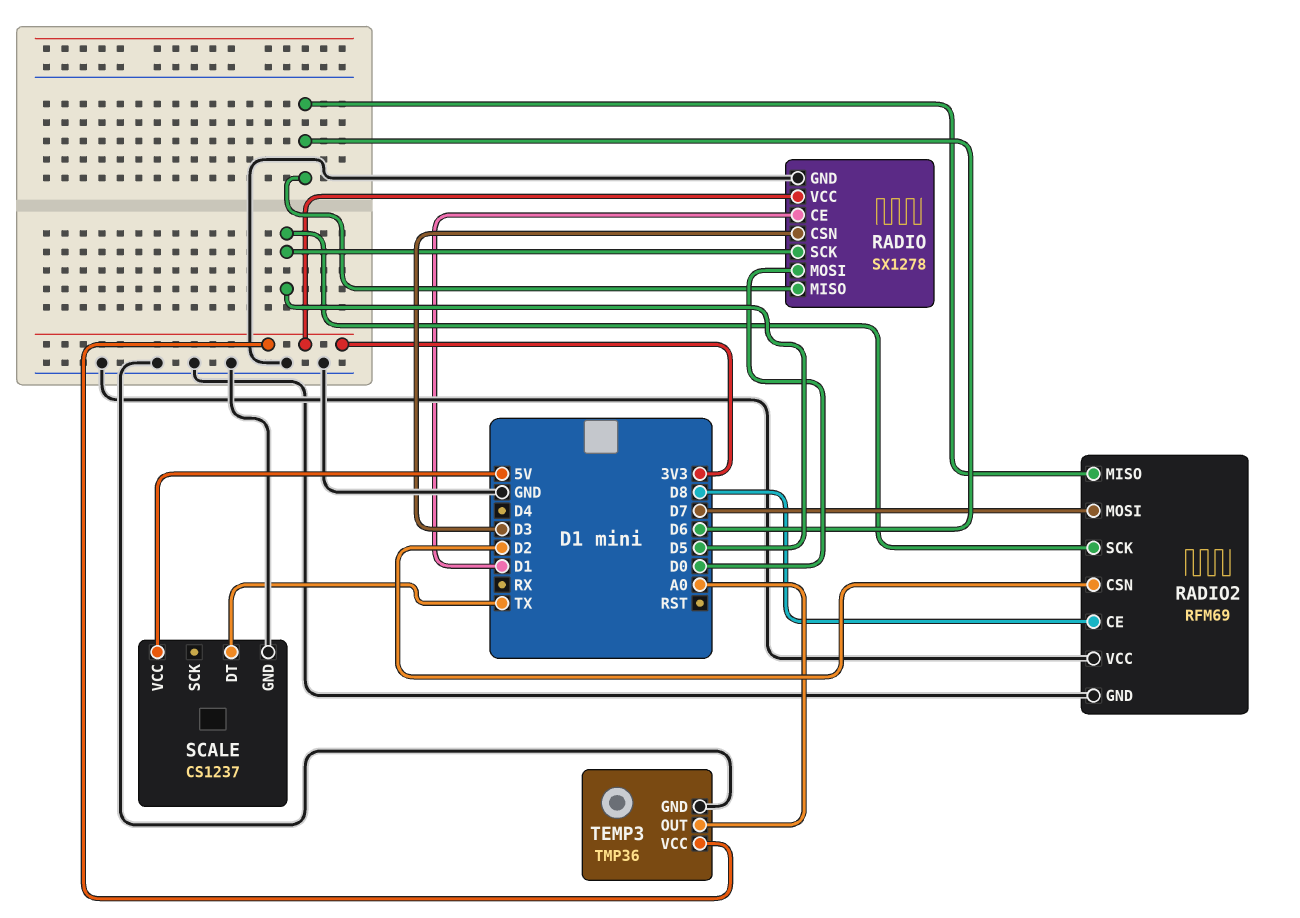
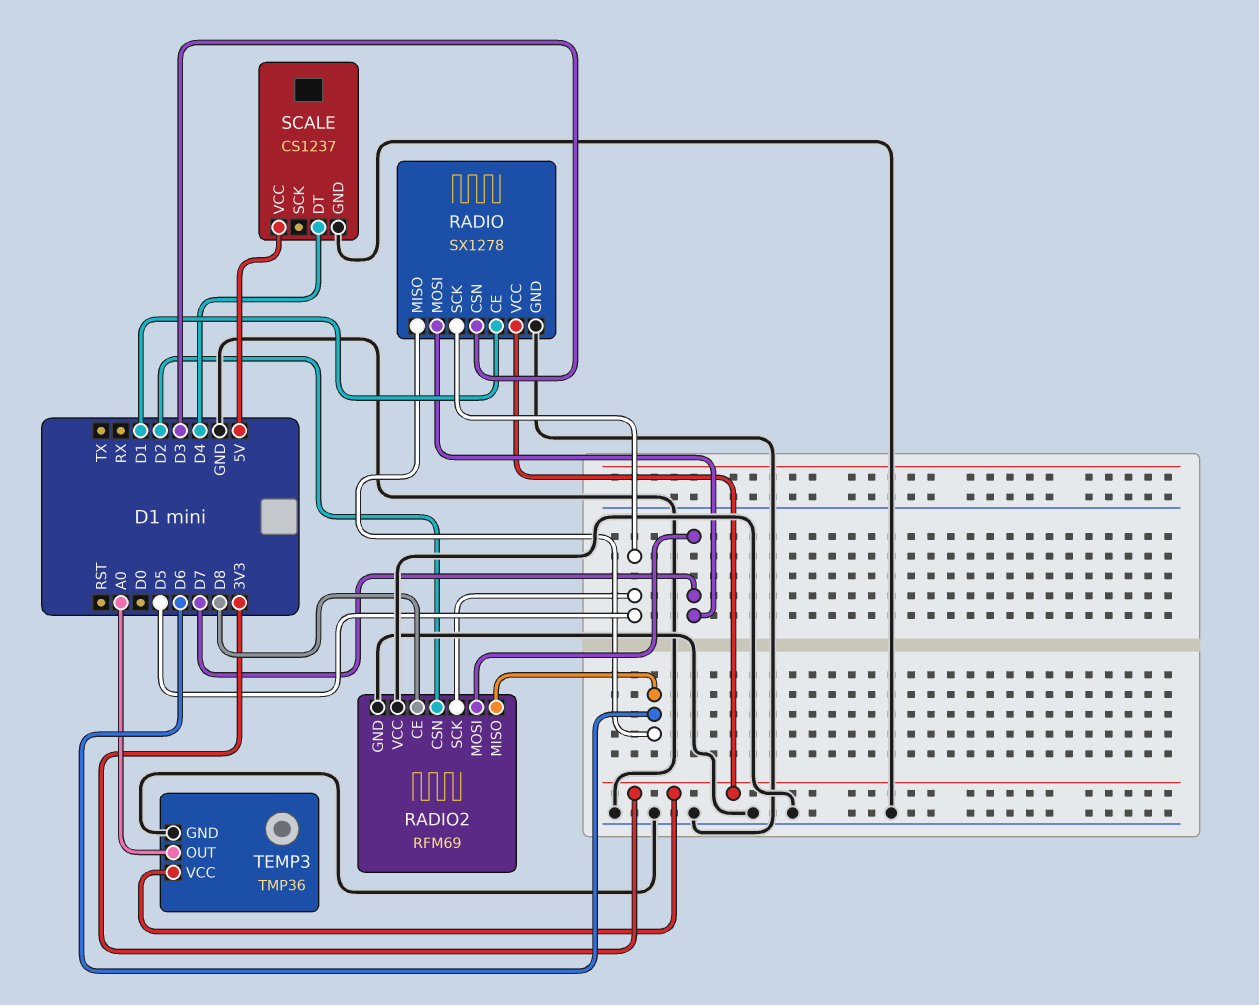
RADIO pin MOSI: D0 -> D7
SCALE pin DT: TX -> D4

